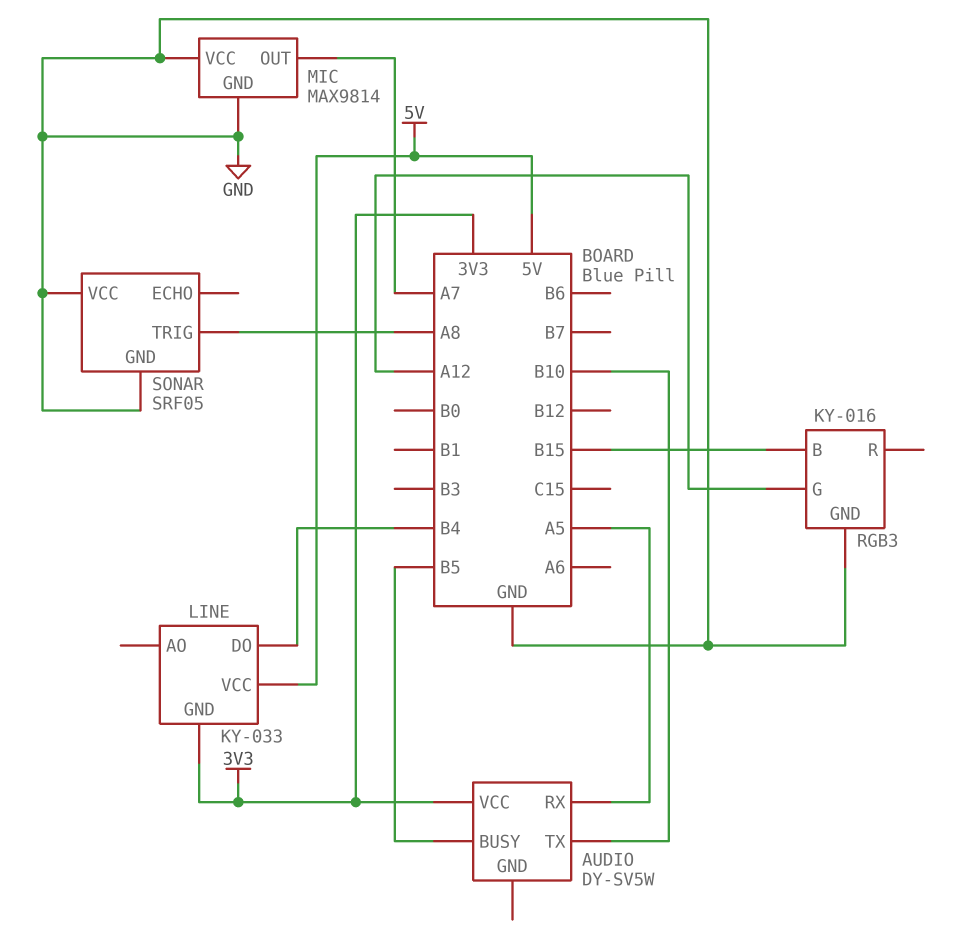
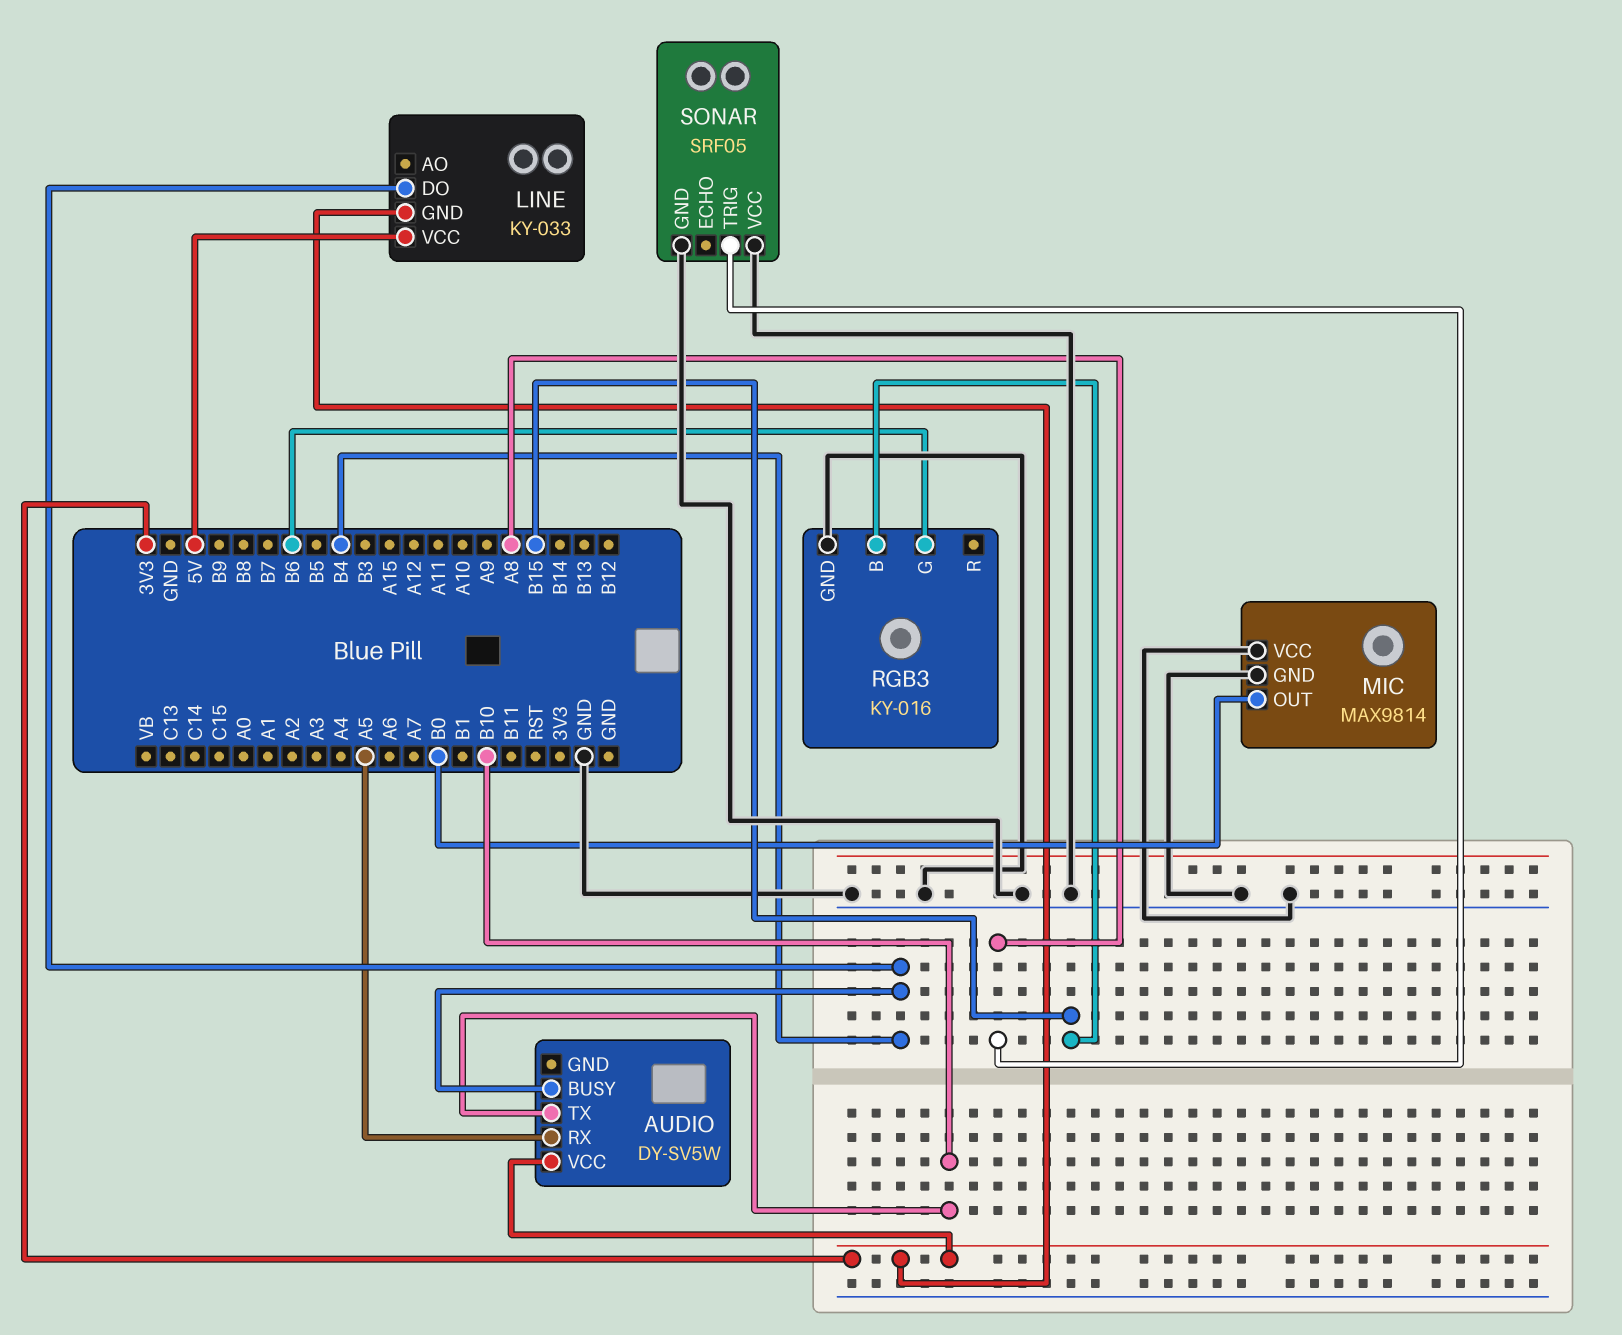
AUDIO pin BUSY: B5 -> B4
MIC pin OUT: A7 -> B0
RGB3 pin G: A12 -> B6

